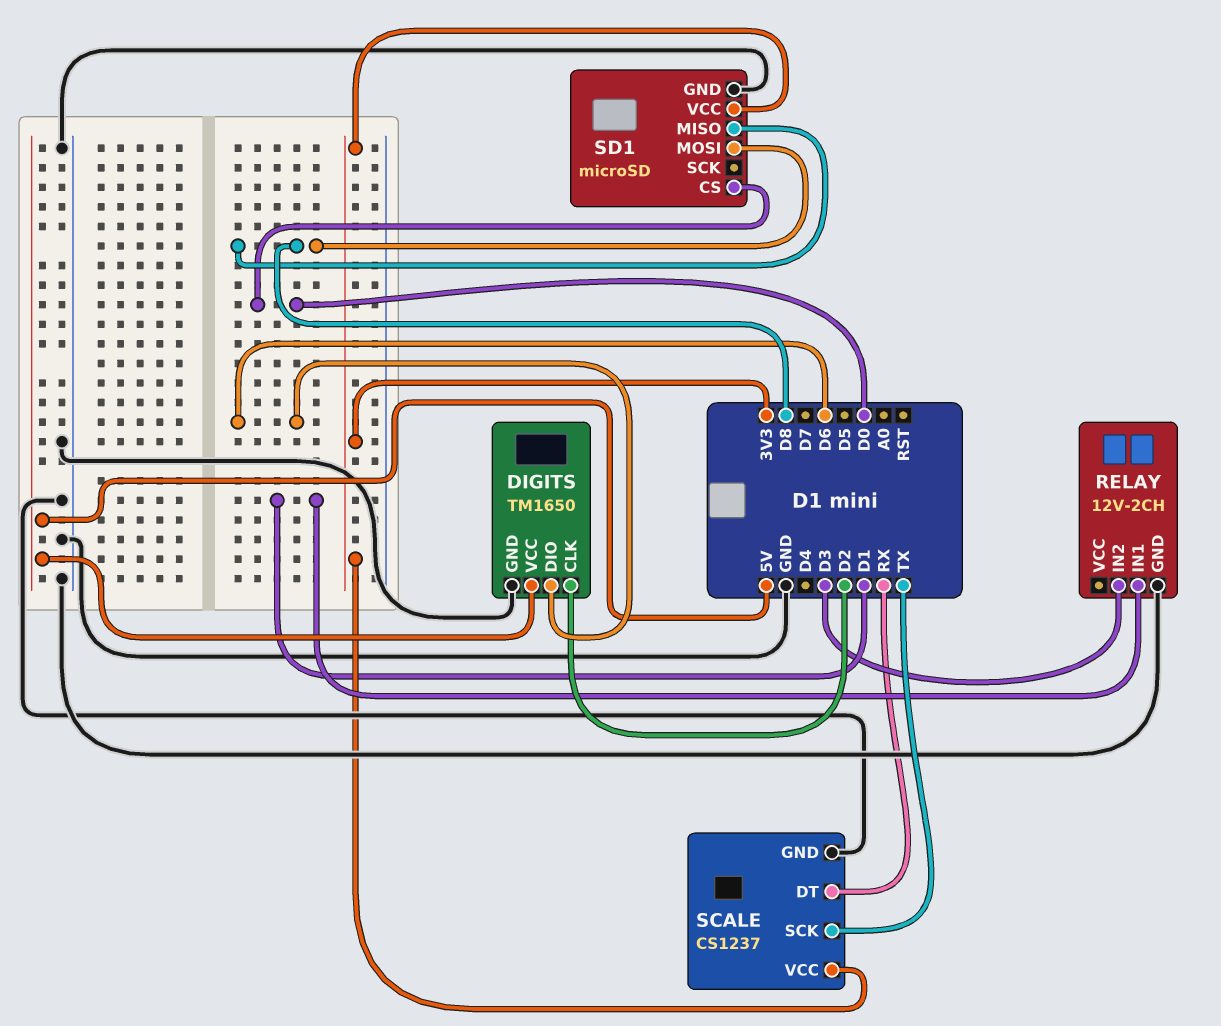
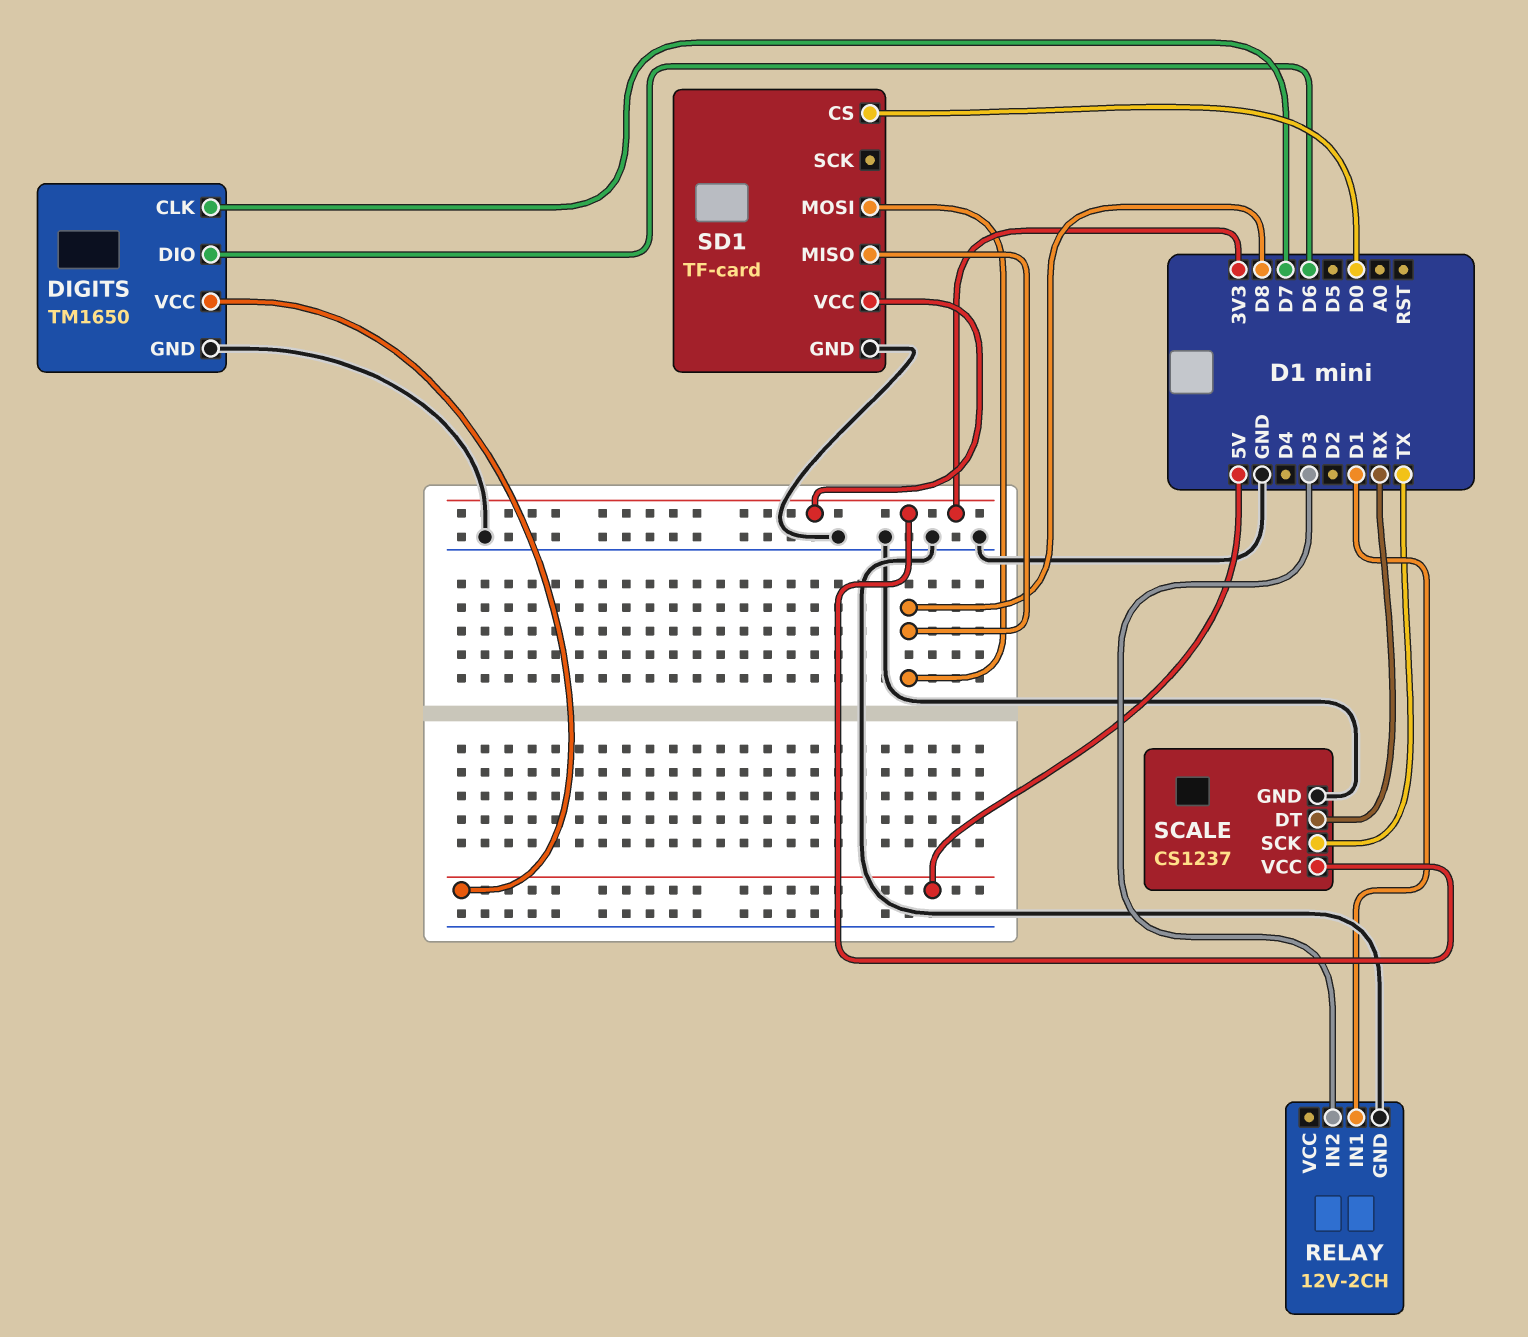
DIGITS pin CLK: D2 -> D7
SD1: microSD -> TF-card

